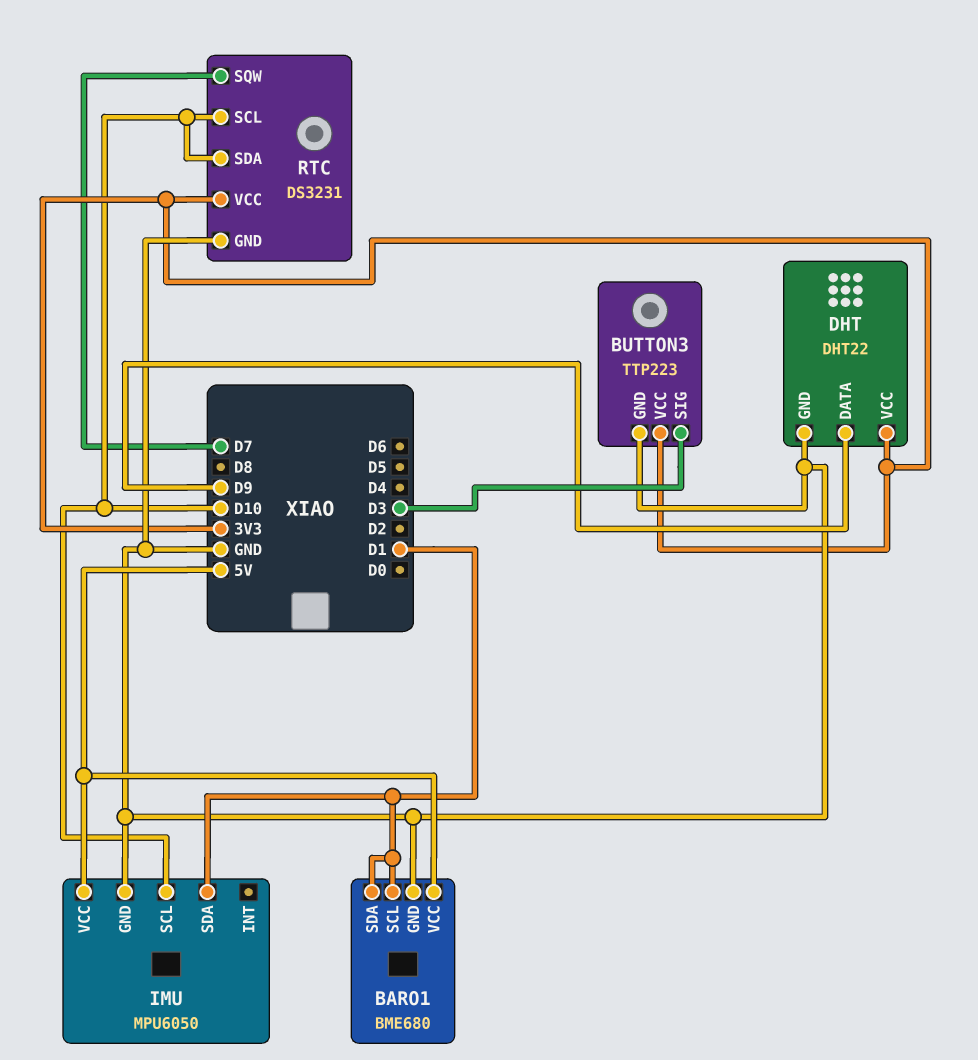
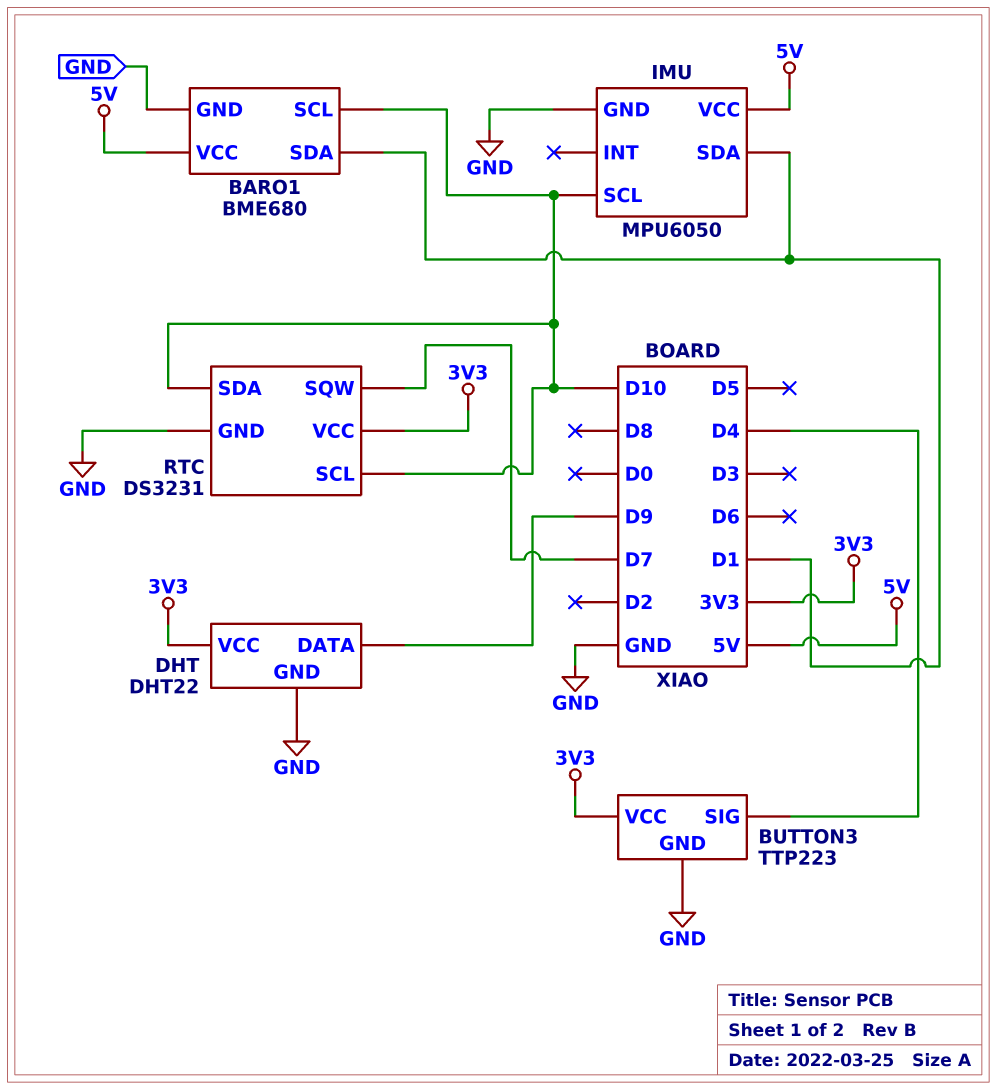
BARO1 pin SCL: D1 -> D10
BUTTON3 pin SIG: D3 -> D4

